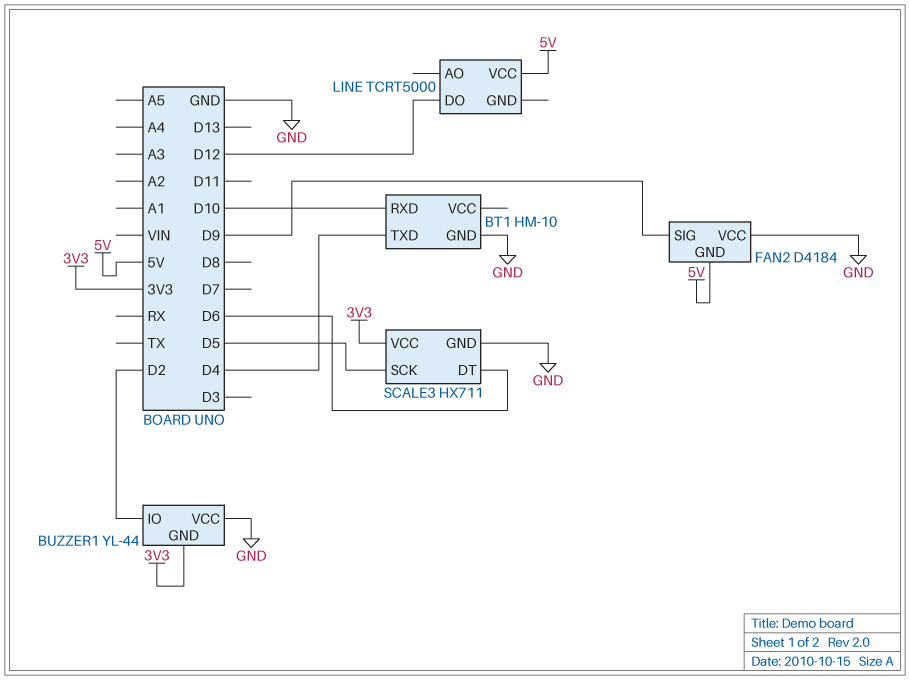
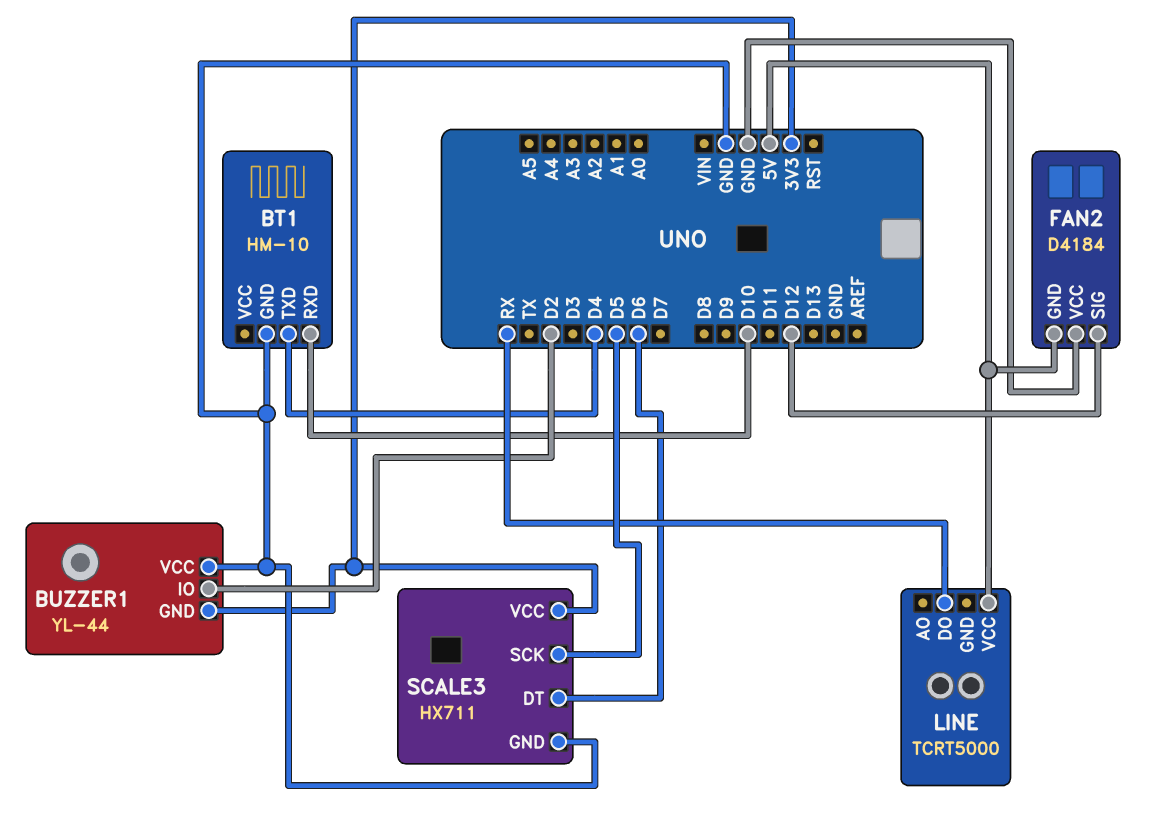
FAN2 pin SIG: D9 -> D12
LINE pin DO: D12 -> RX

